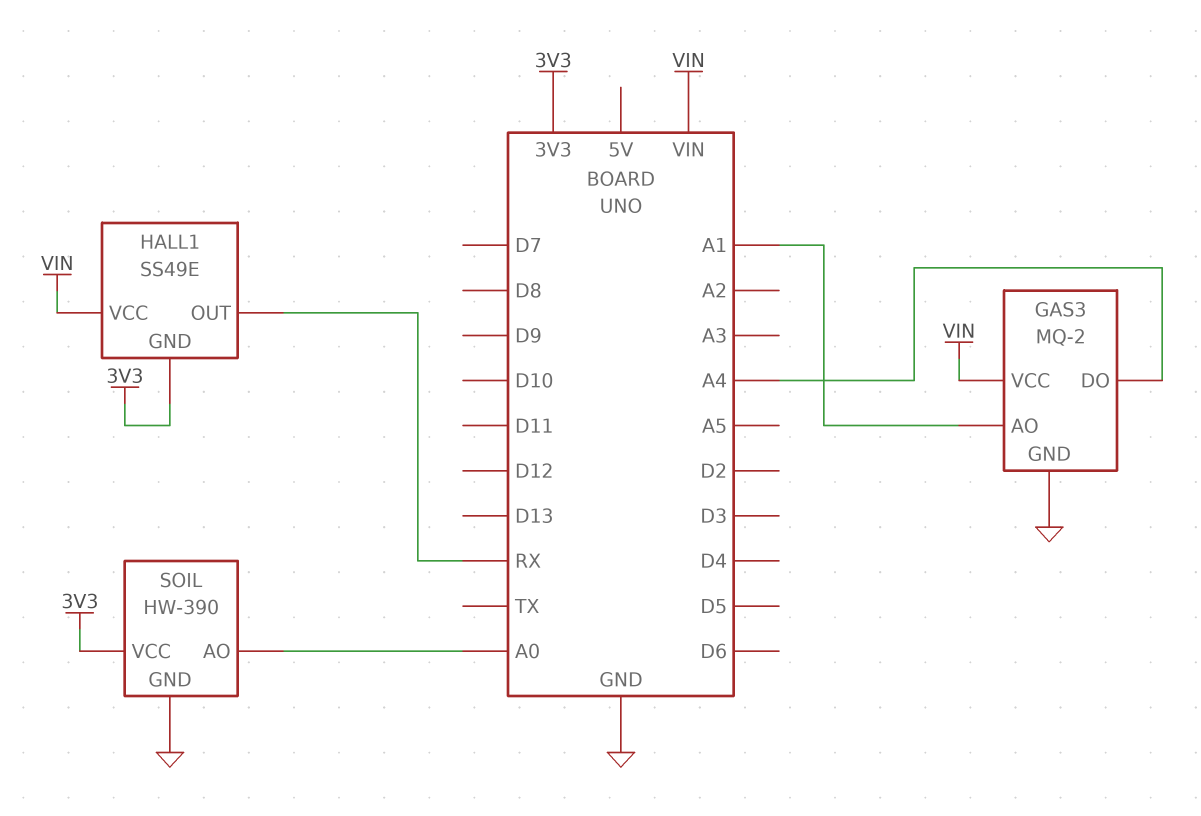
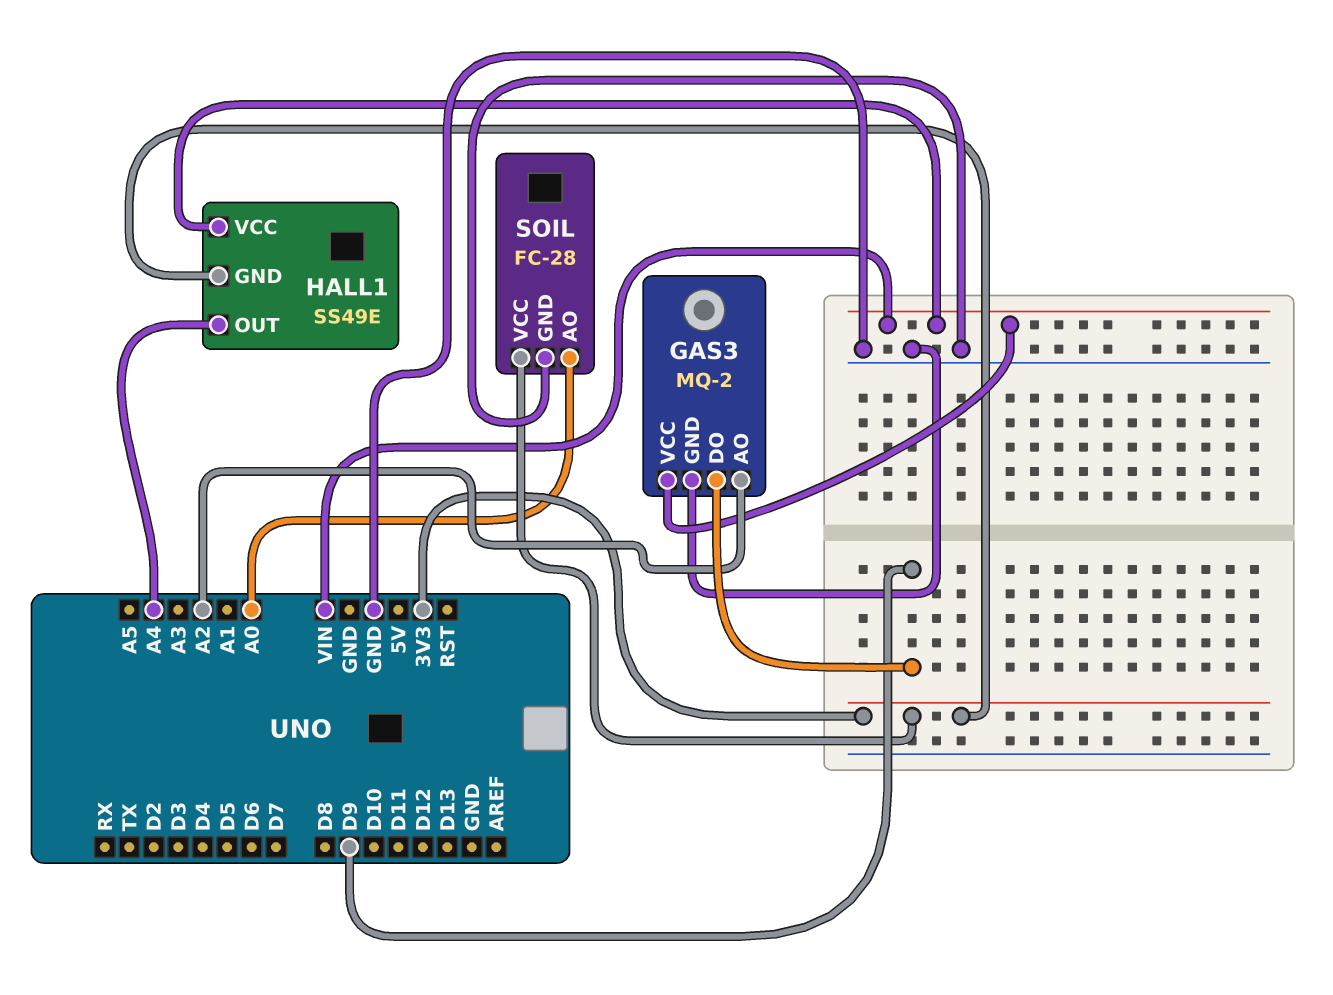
GAS3 pin AO: A1 -> A2
GAS3 pin DO: A4 -> D9
HALL1 pin OUT: RX -> A4
SOIL: HW-390 -> FC-28

